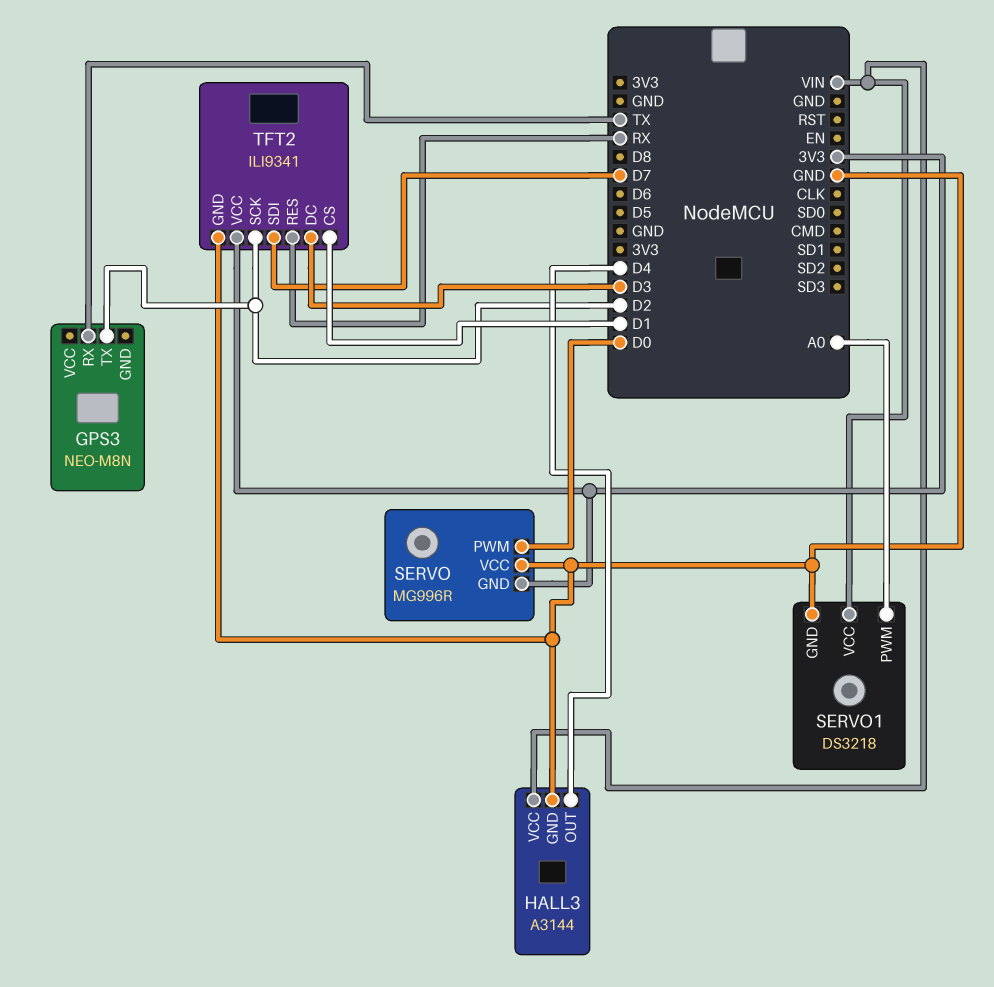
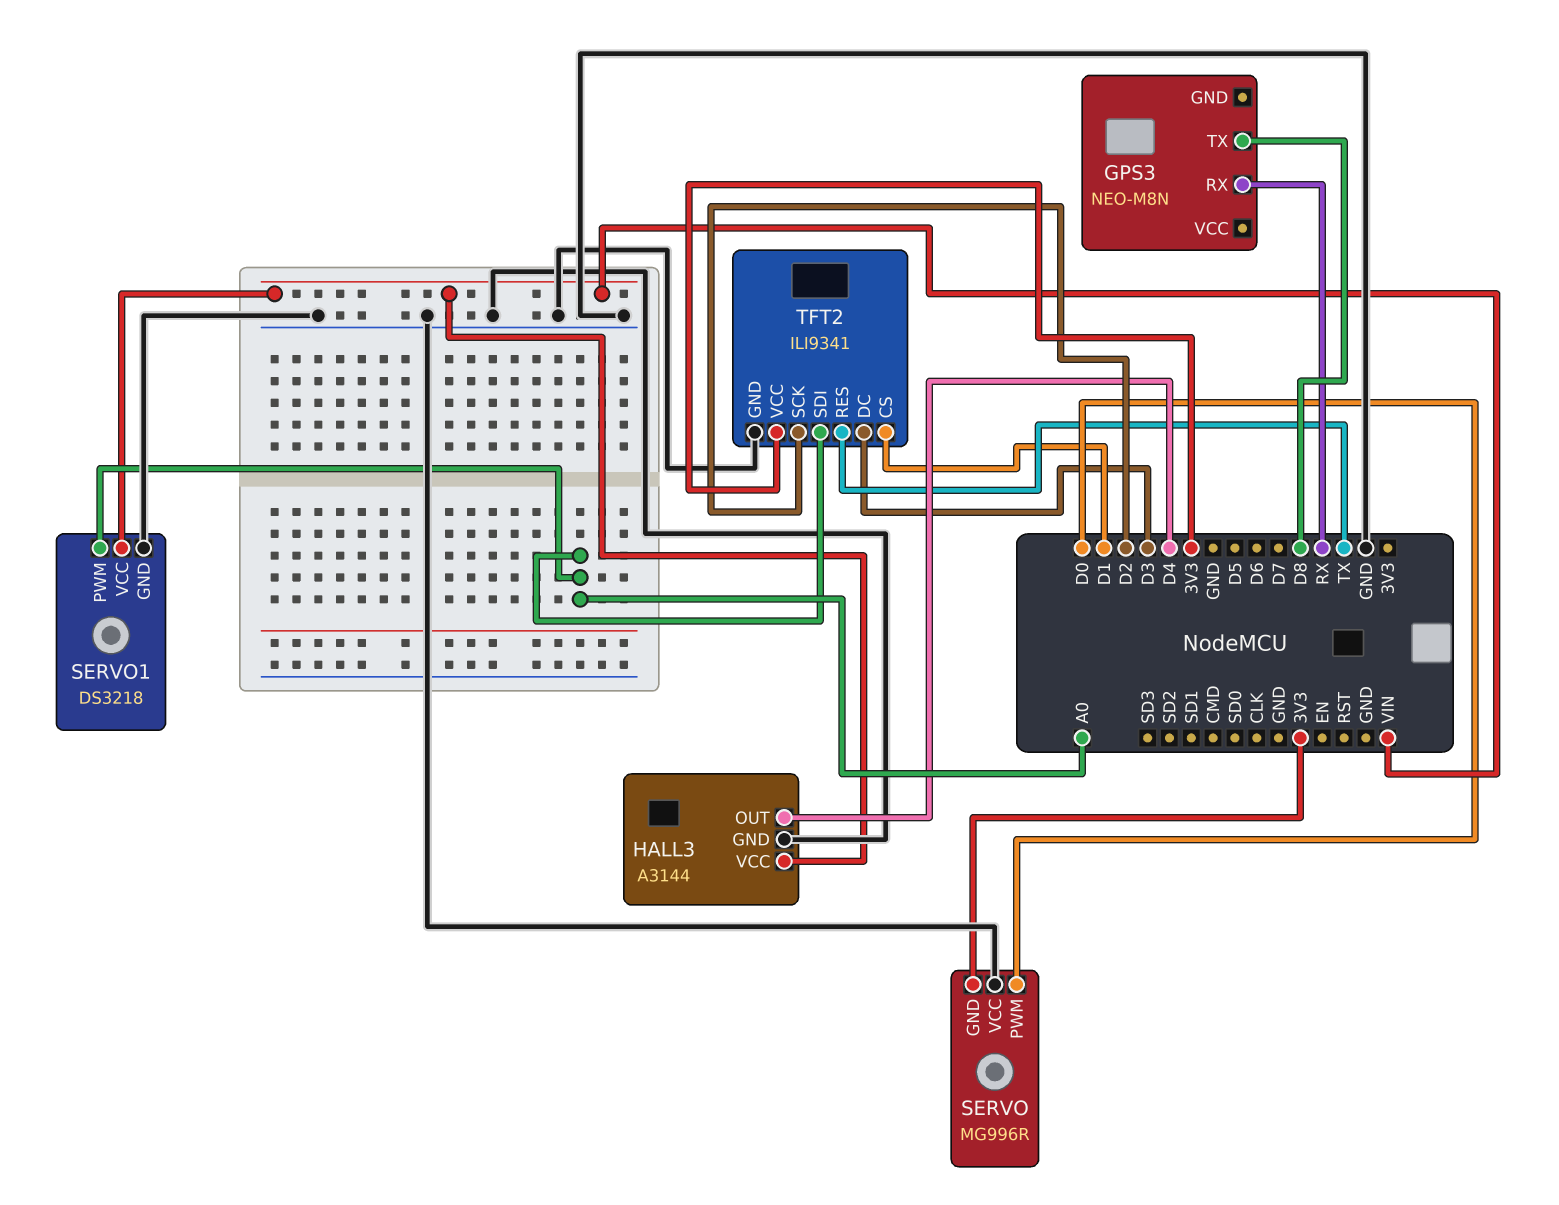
GPS3 pin RX: TX -> RX
GPS3 pin TX: D2 -> D8
TFT2 pin RES: RX -> TX
TFT2 pin SDI: D7 -> A0

